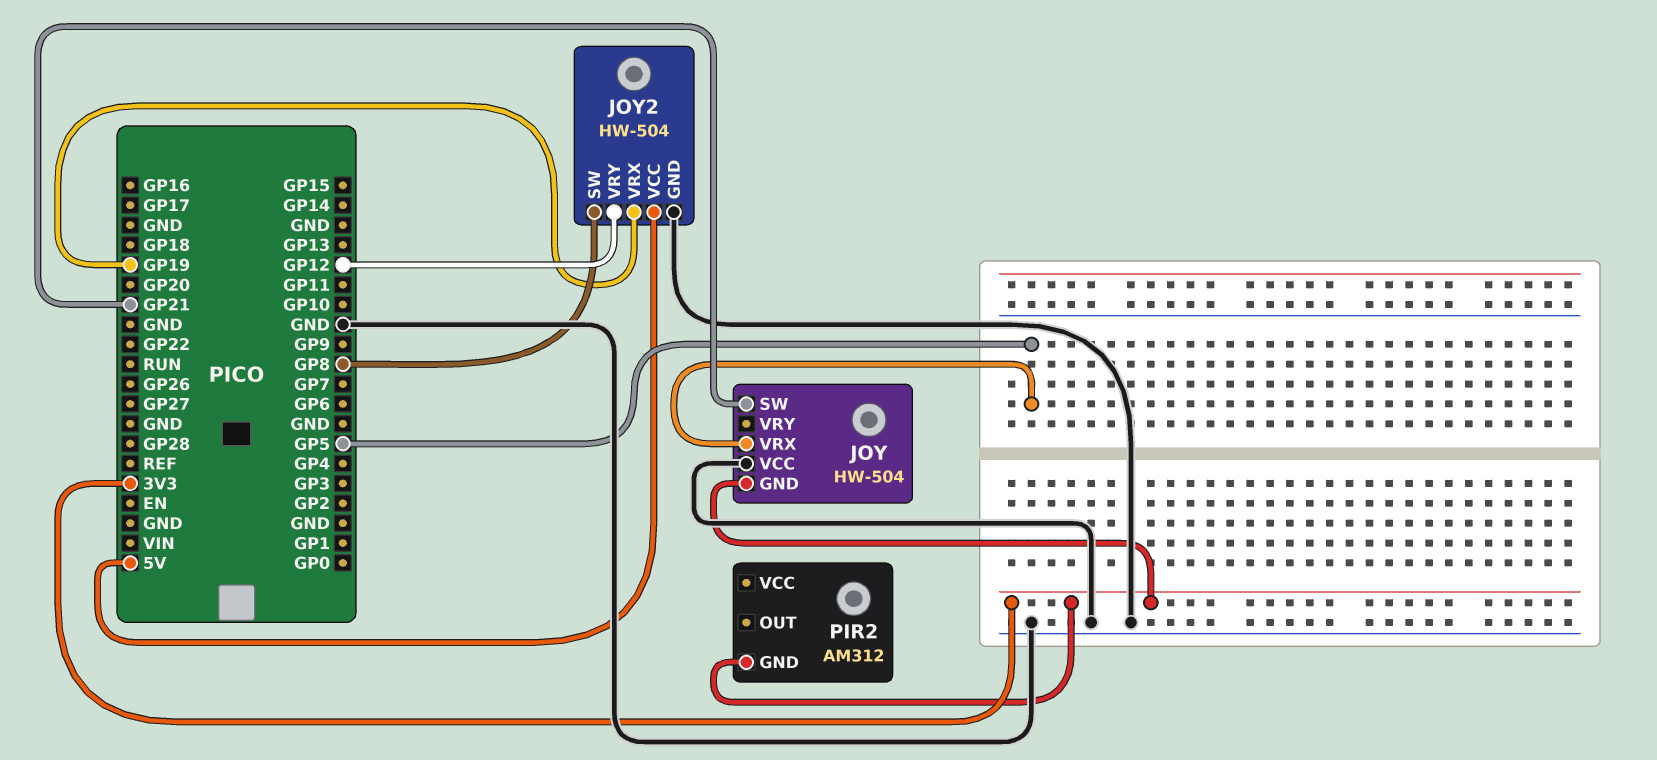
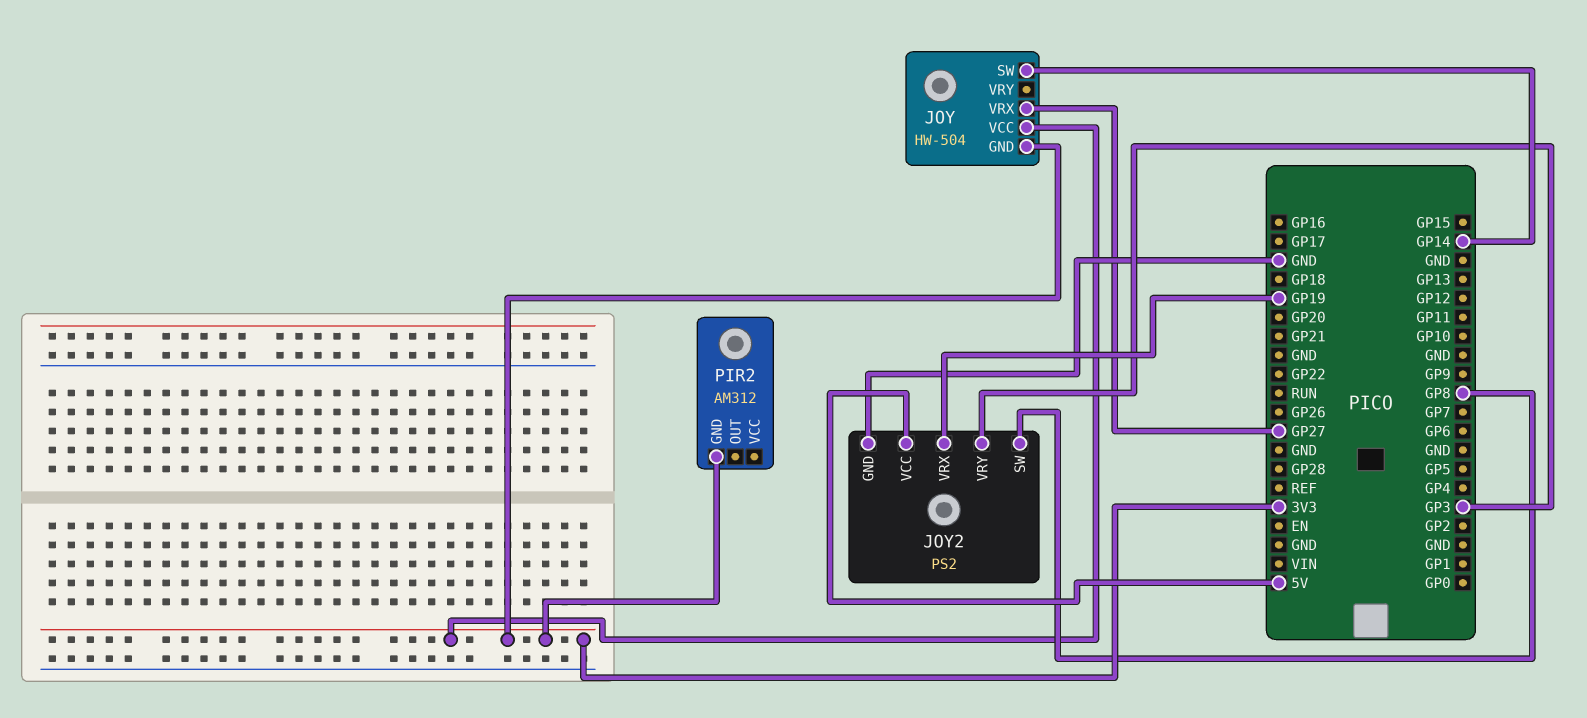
JOY pin SW: GP21 -> GP14
JOY pin VCC: GND -> 3V3
JOY pin VRX: GP5 -> GP27
JOY2: HW-504 -> PS2
JOY2 pin VRY: GP12 -> GP3

